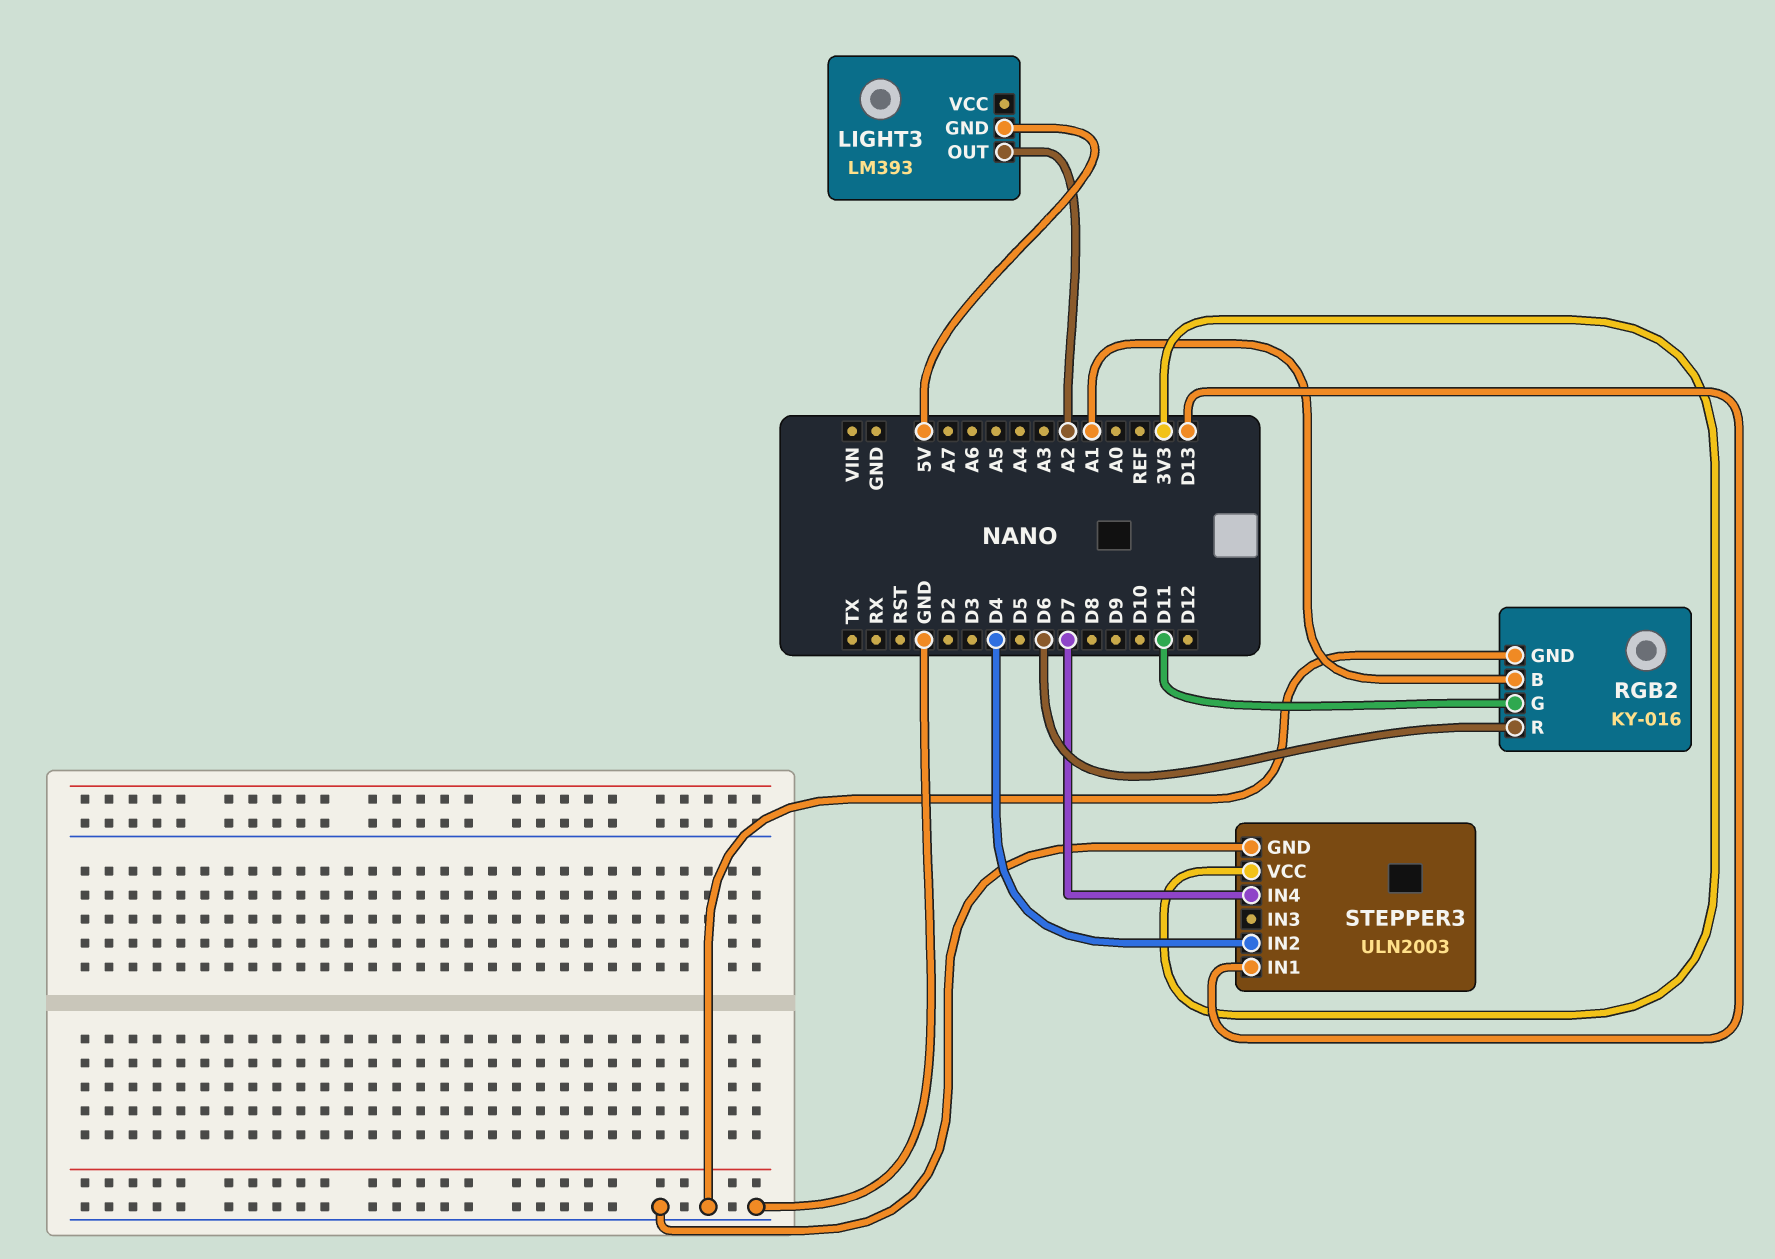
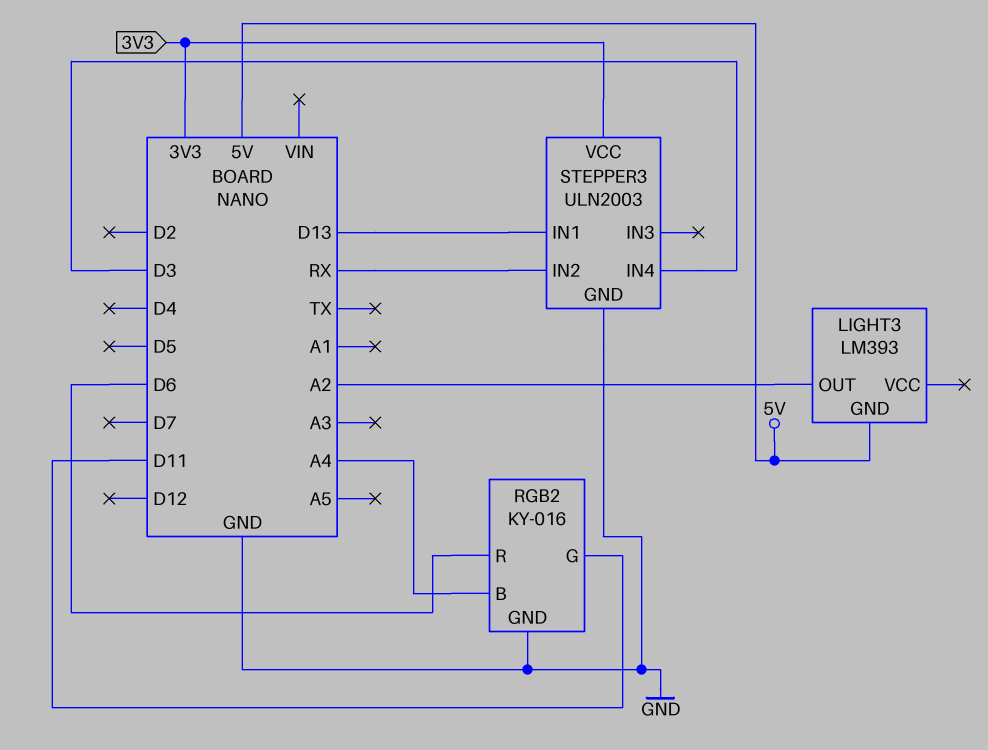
RGB2 pin B: A1 -> A4
STEPPER3 pin IN2: D4 -> RX
STEPPER3 pin IN4: D7 -> D3

